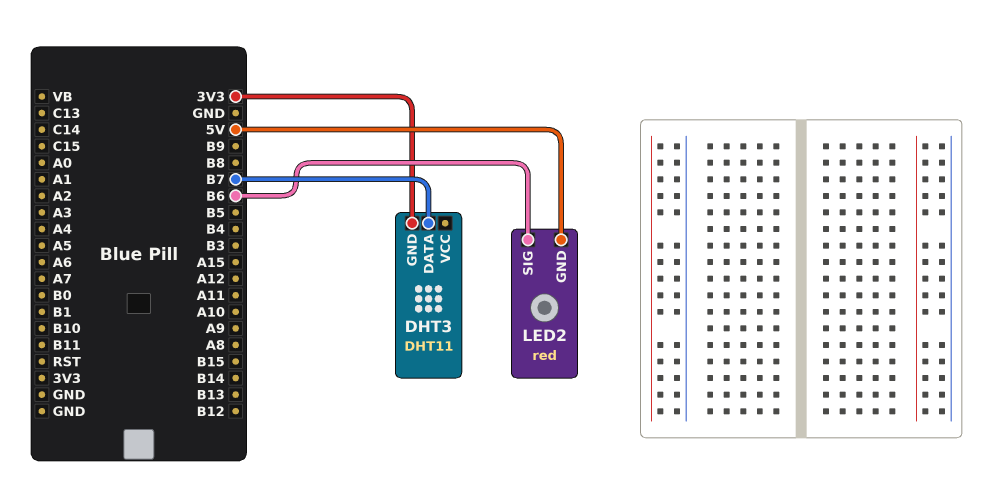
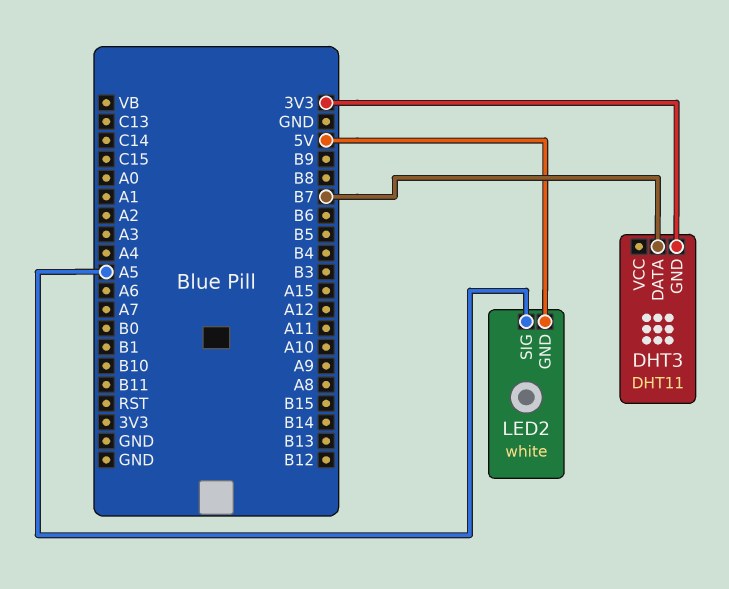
LED2: red -> white
LED2 pin SIG: B6 -> A5

